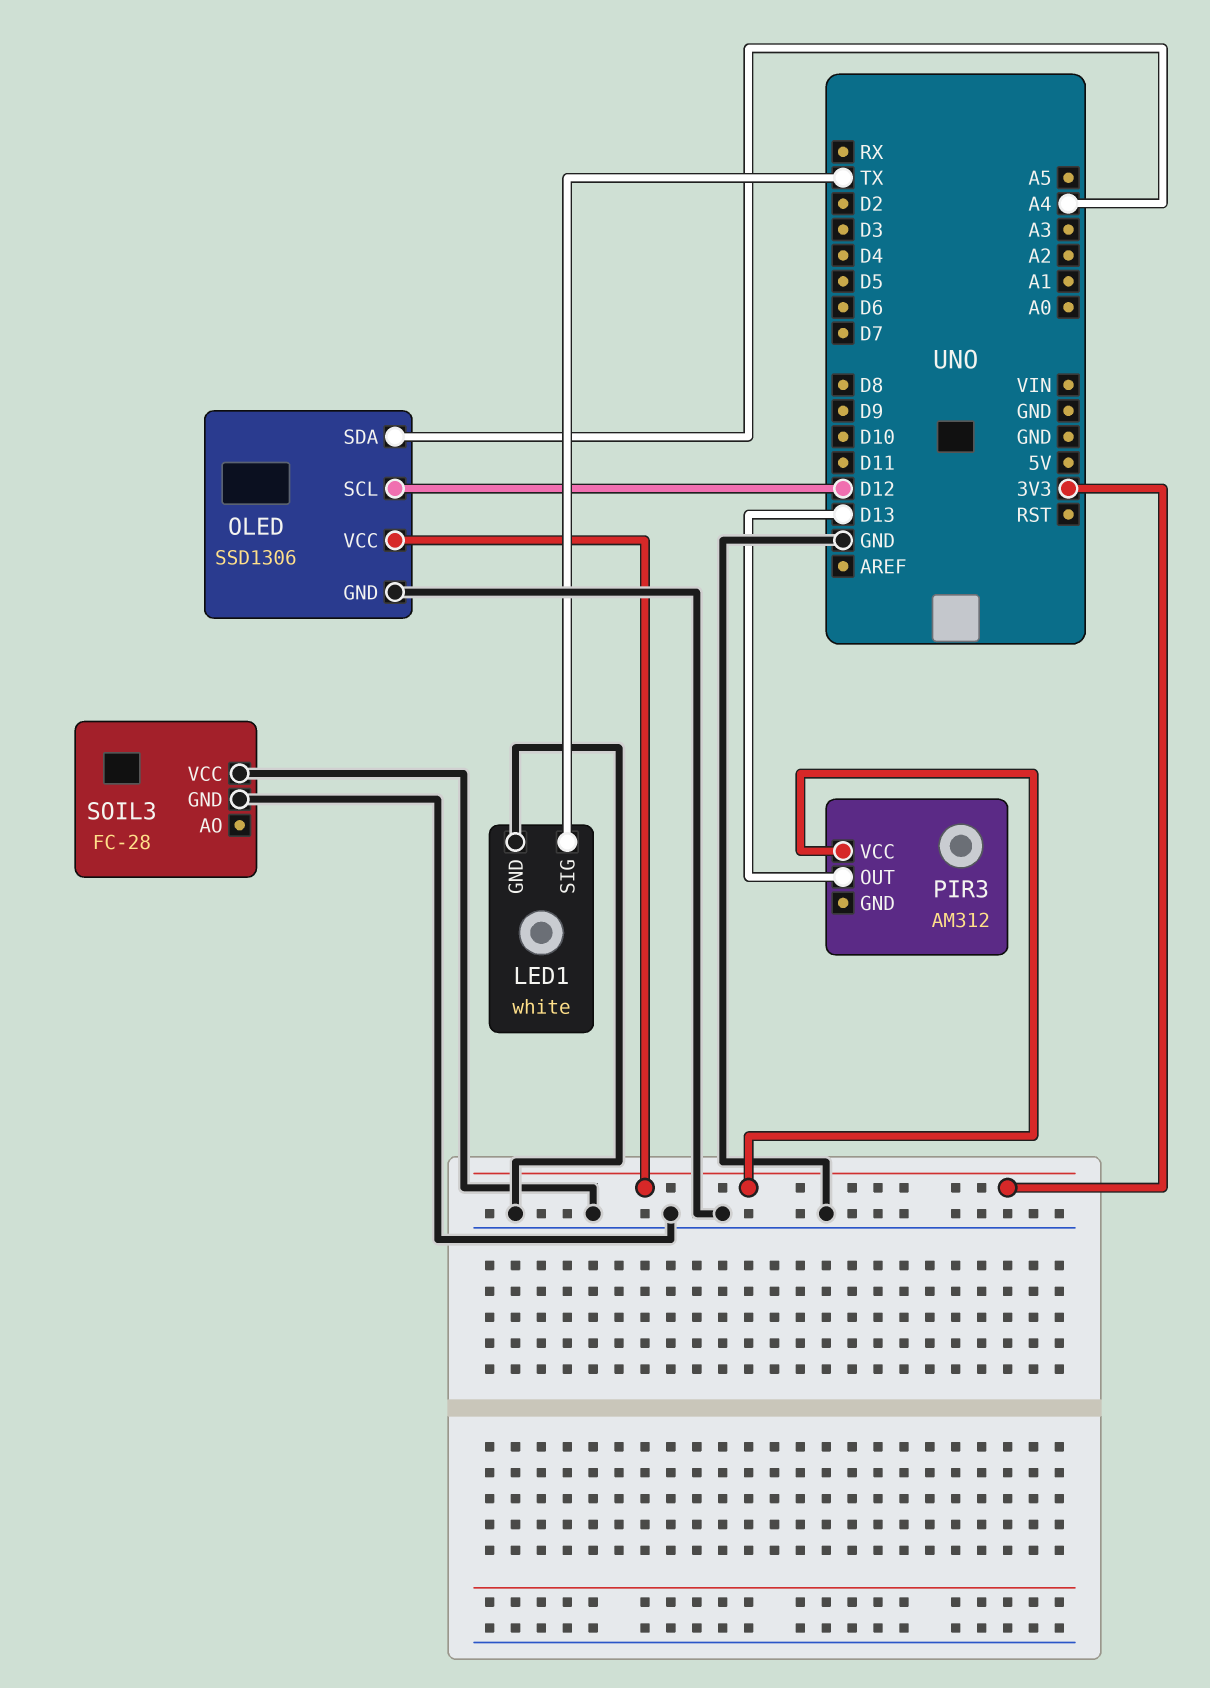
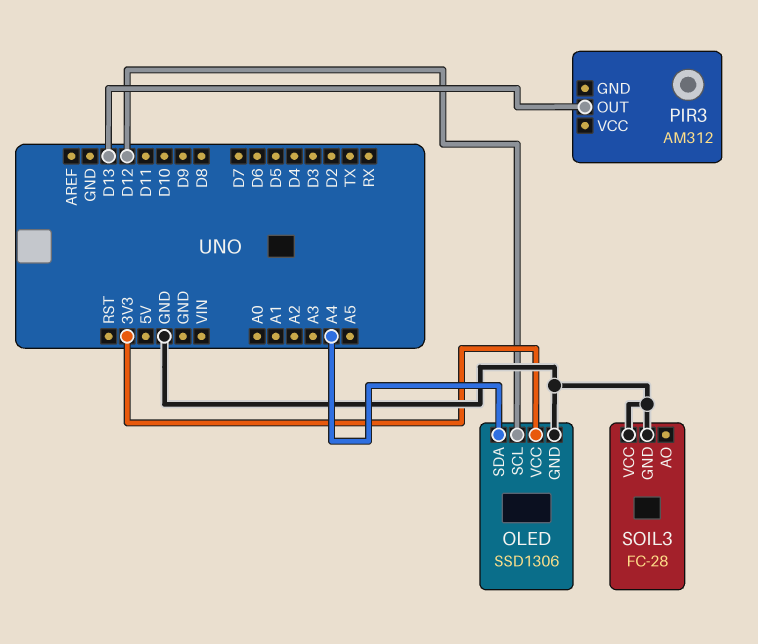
LED1: white -> none
LED1 pin GND: GND -> none
LED1 pin SIG: TX -> none
PIR3 pin VCC: 3V3 -> none

